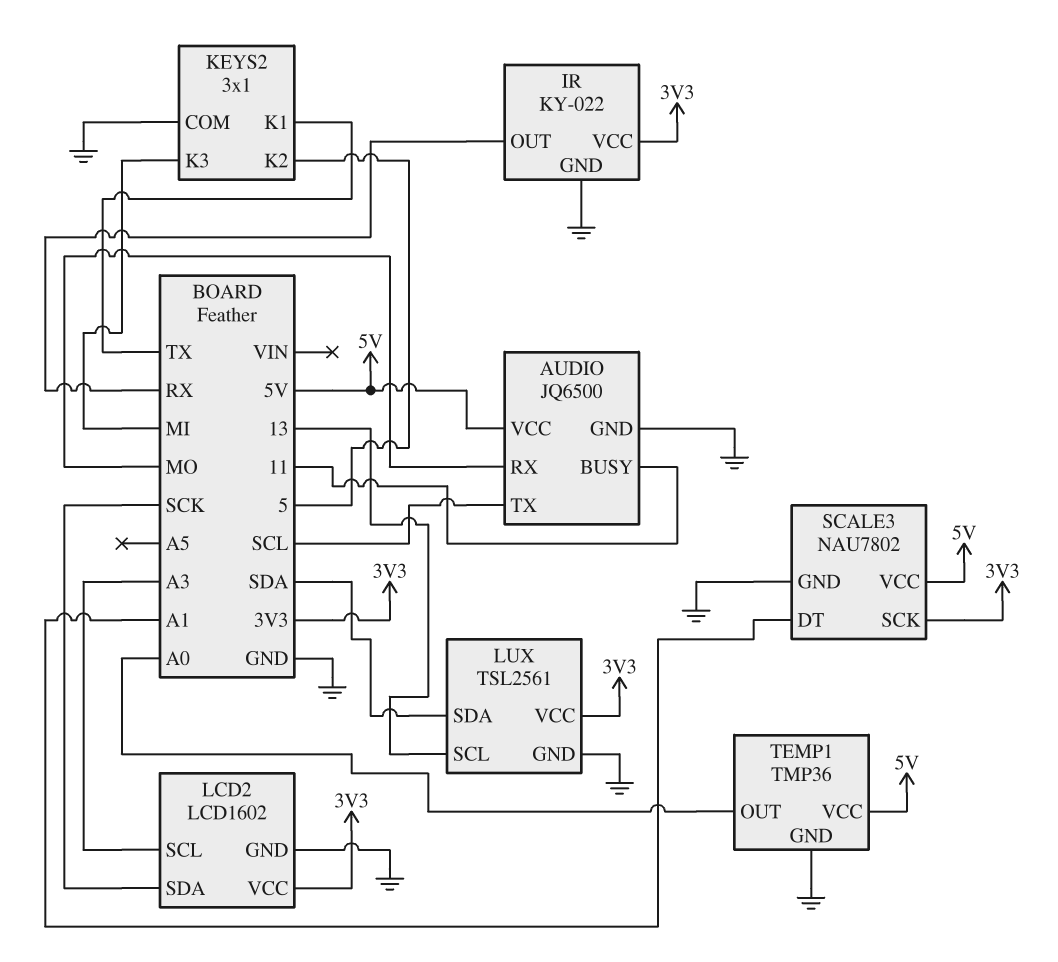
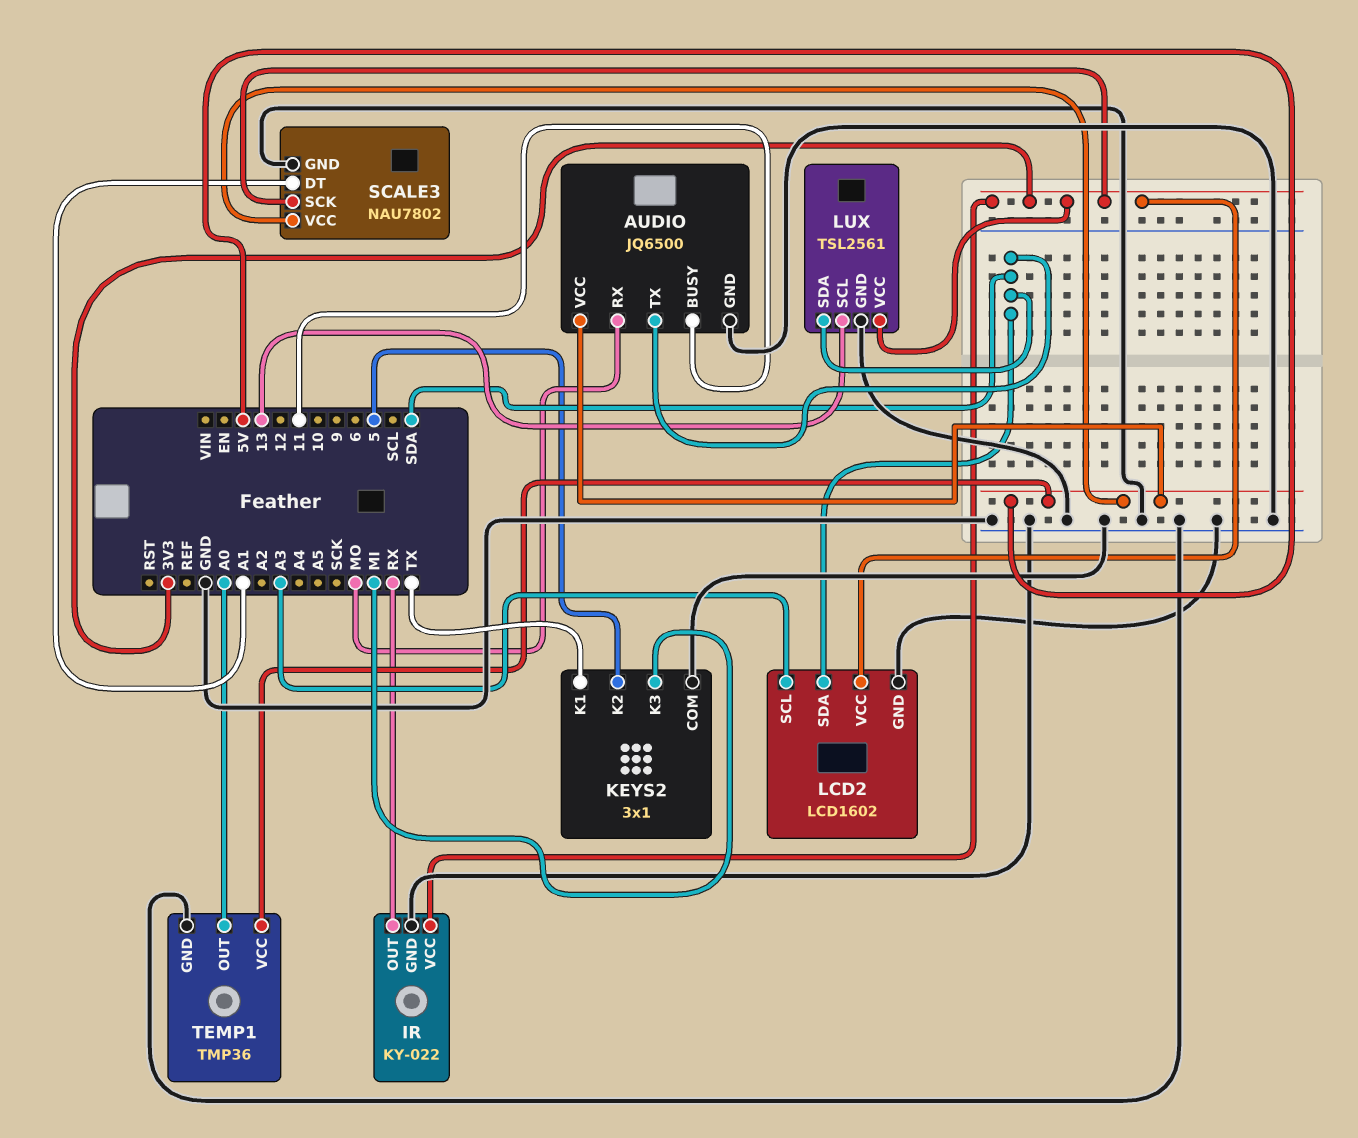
AUDIO pin TX: SCL -> SDA
LCD2 pin SDA: SCK -> SDA

